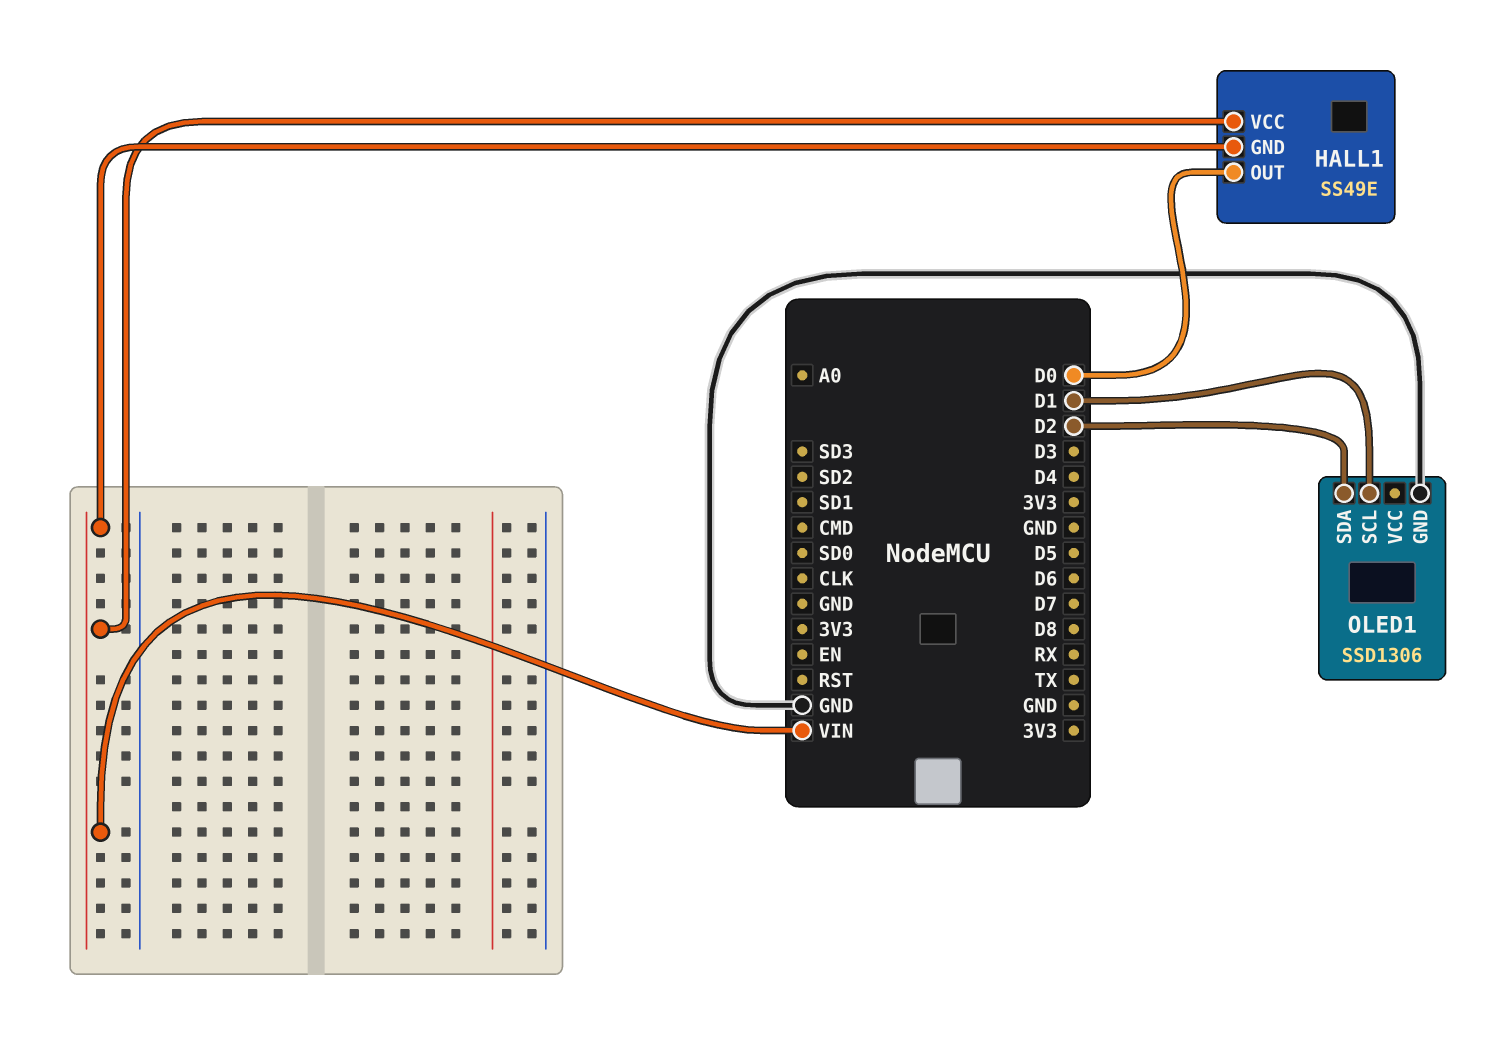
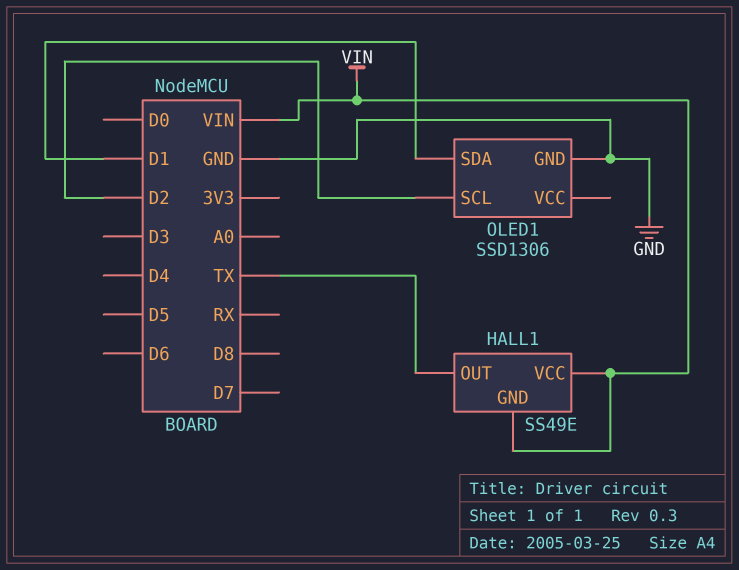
HALL1 pin OUT: D0 -> TX
OLED1 pin SCL: D1 -> D2
OLED1 pin SDA: D2 -> D1

